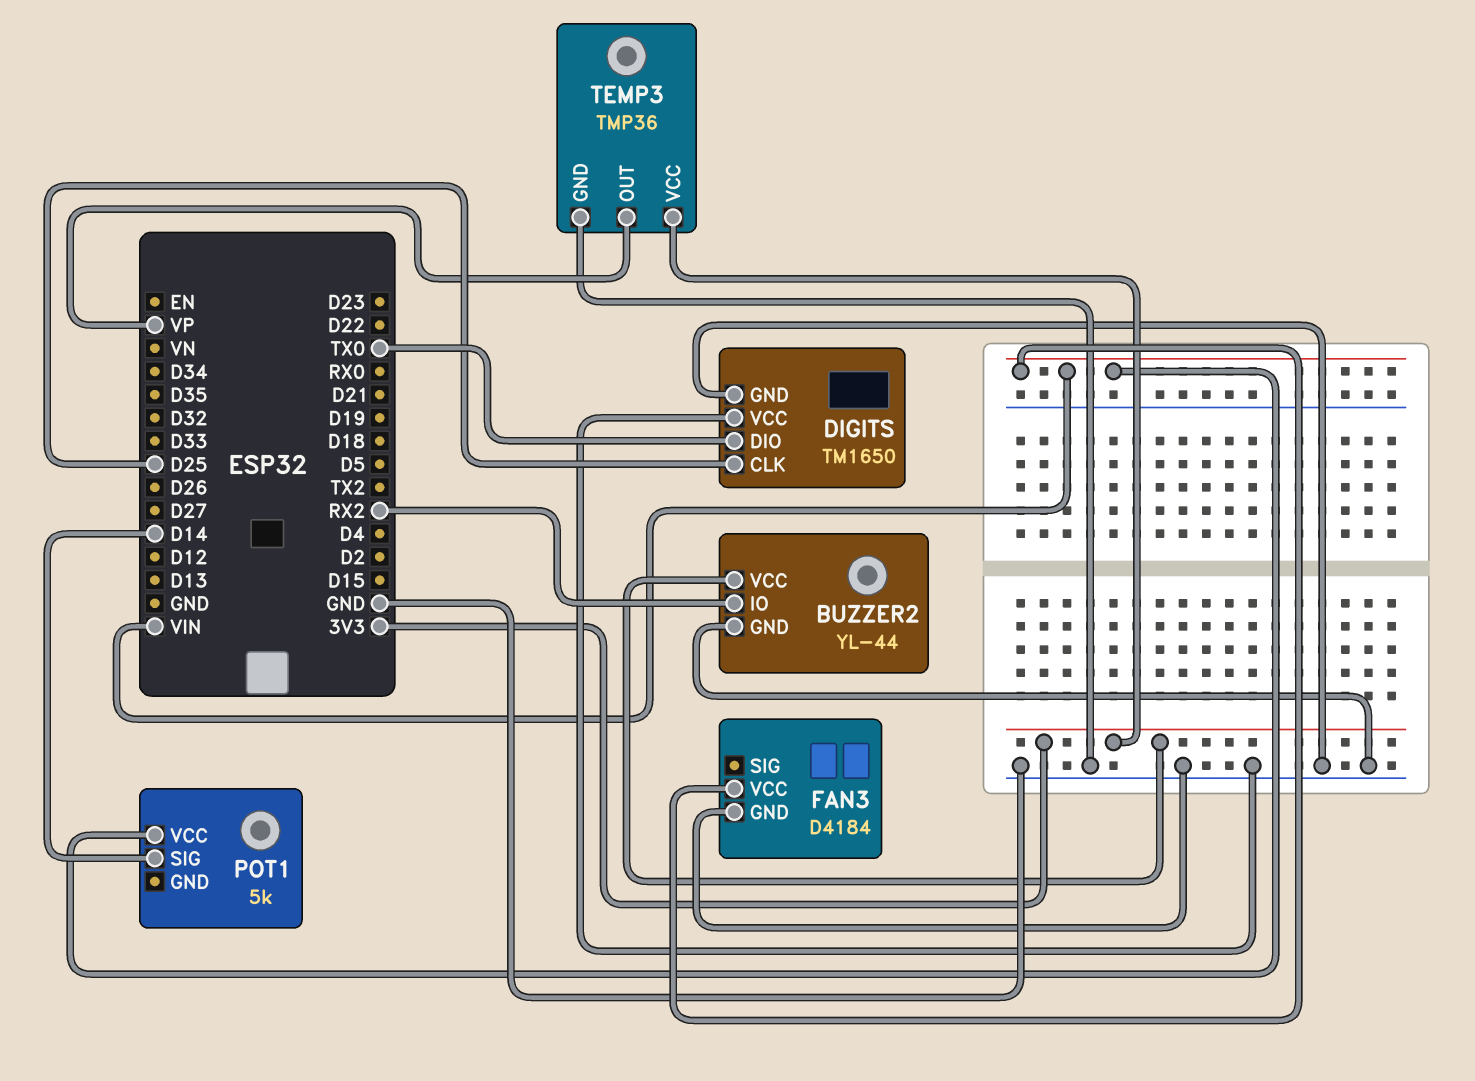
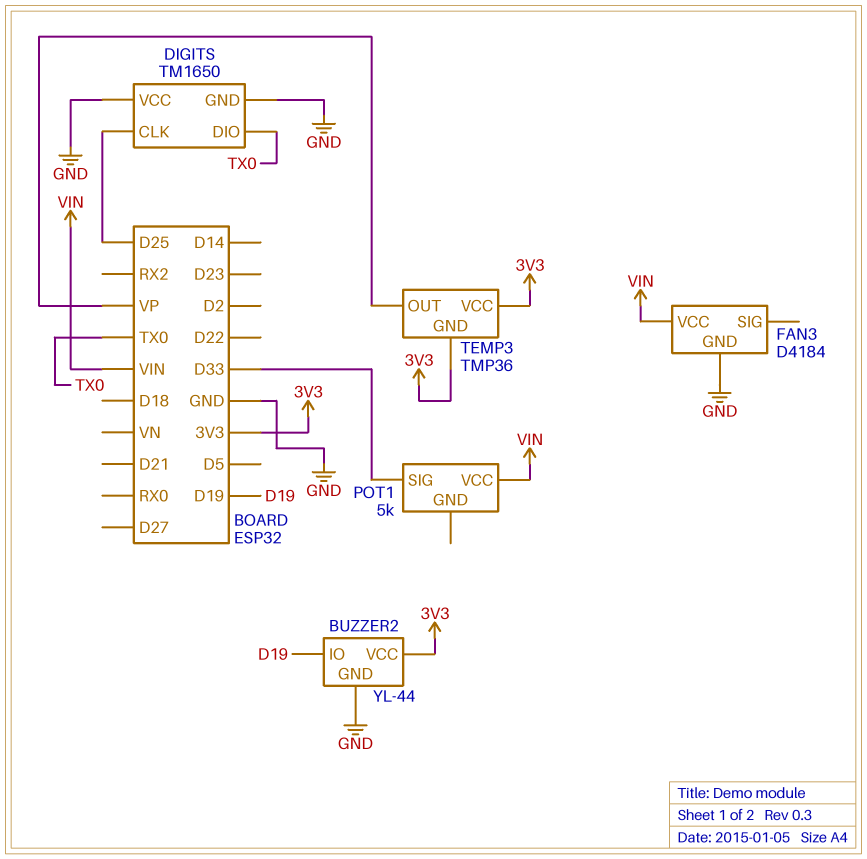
BUZZER2 pin IO: RX2 -> D19
POT1 pin SIG: D14 -> D33
TEMP3 pin GND: GND -> 3V3

